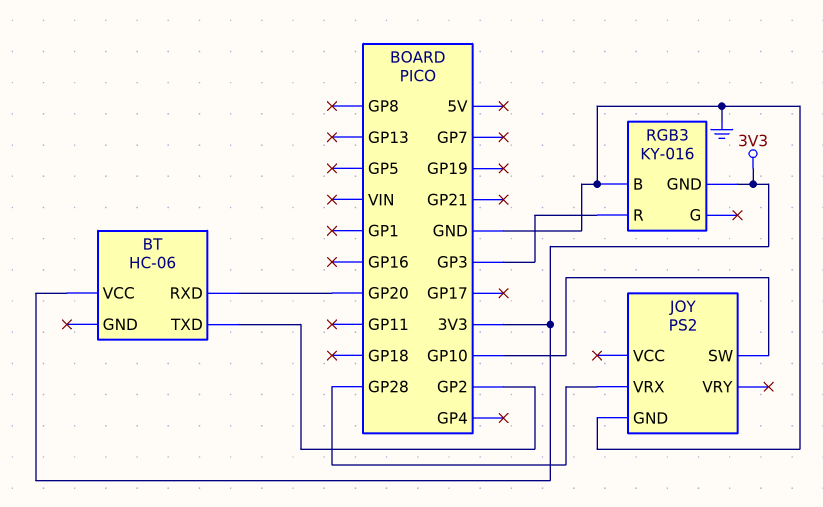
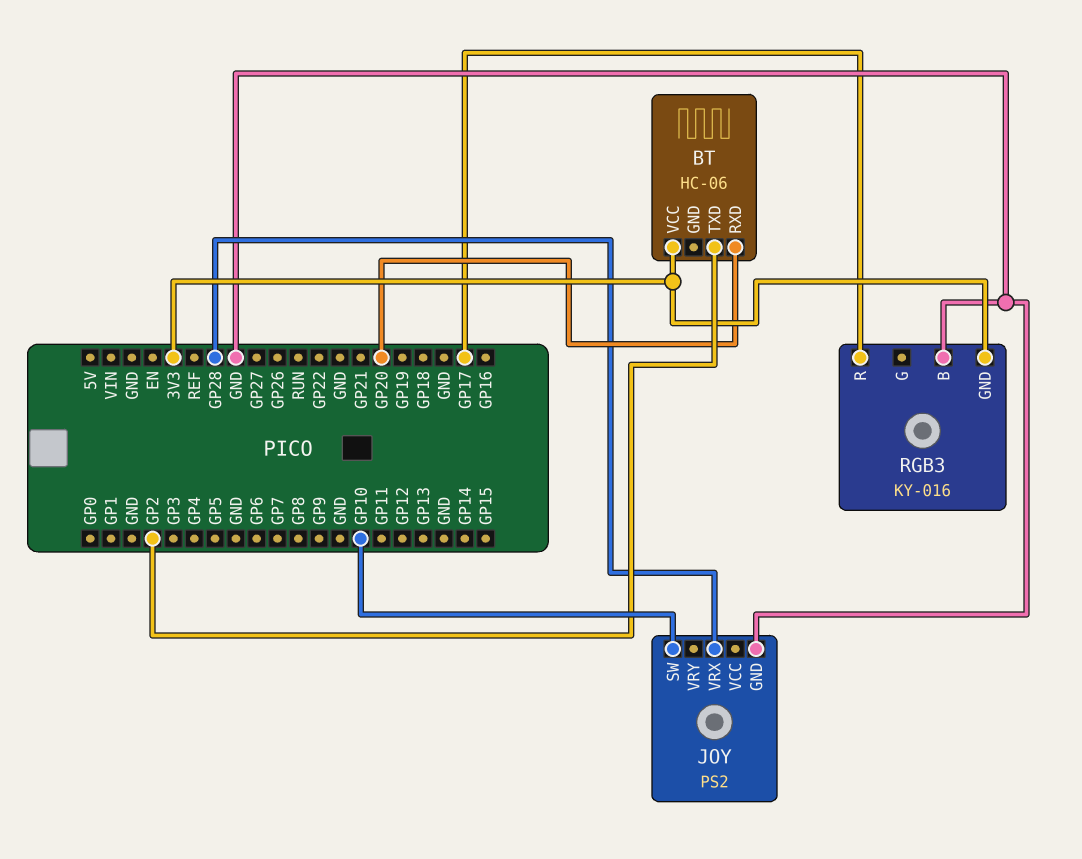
RGB3 pin R: GP3 -> GP17

